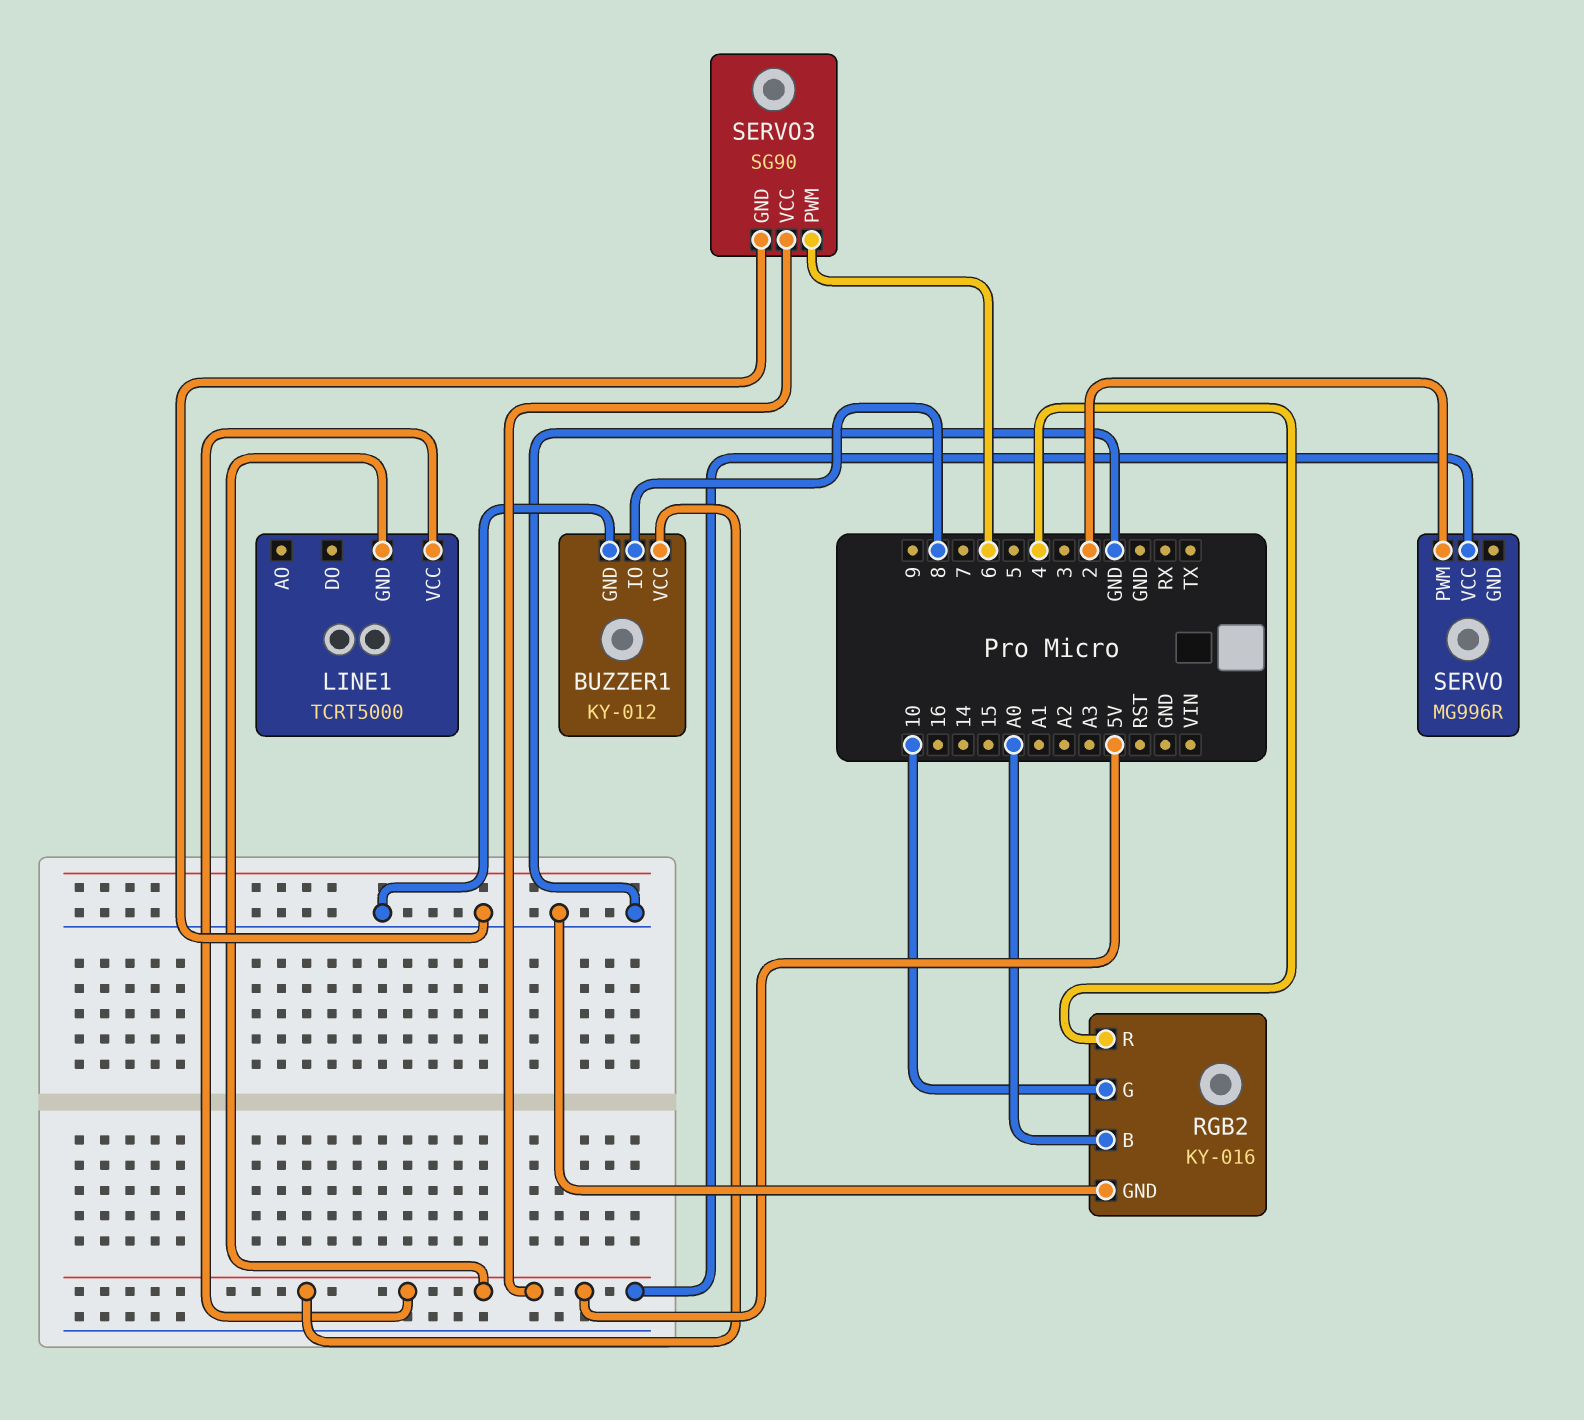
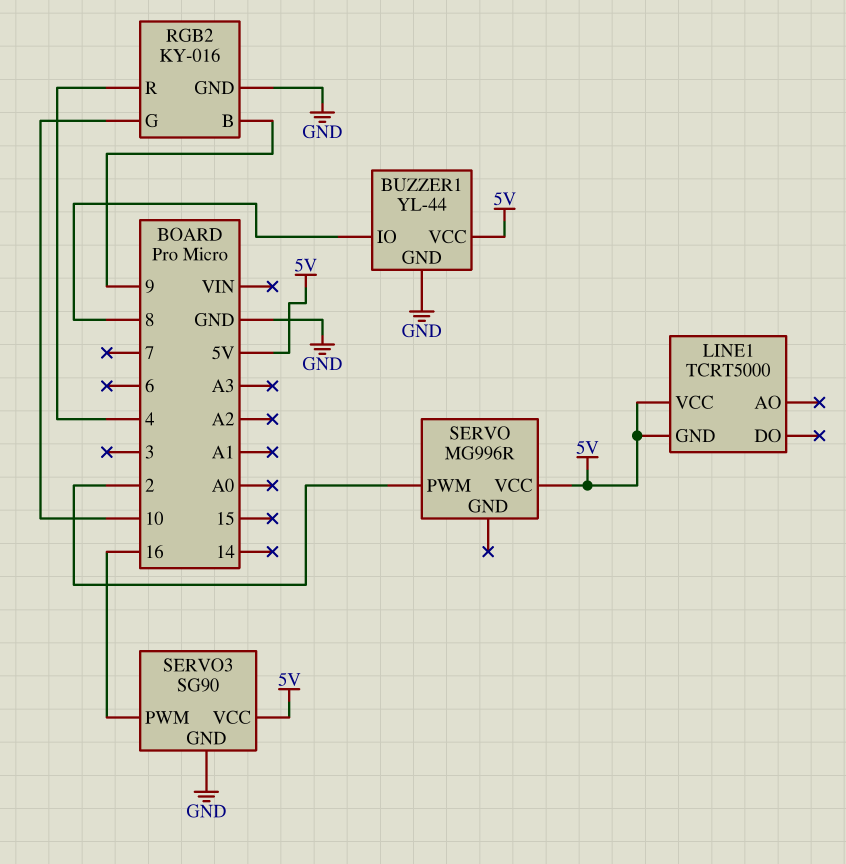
BUZZER1: KY-012 -> YL-44
RGB2 pin B: A0 -> 9
SERVO3 pin PWM: 6 -> 16

